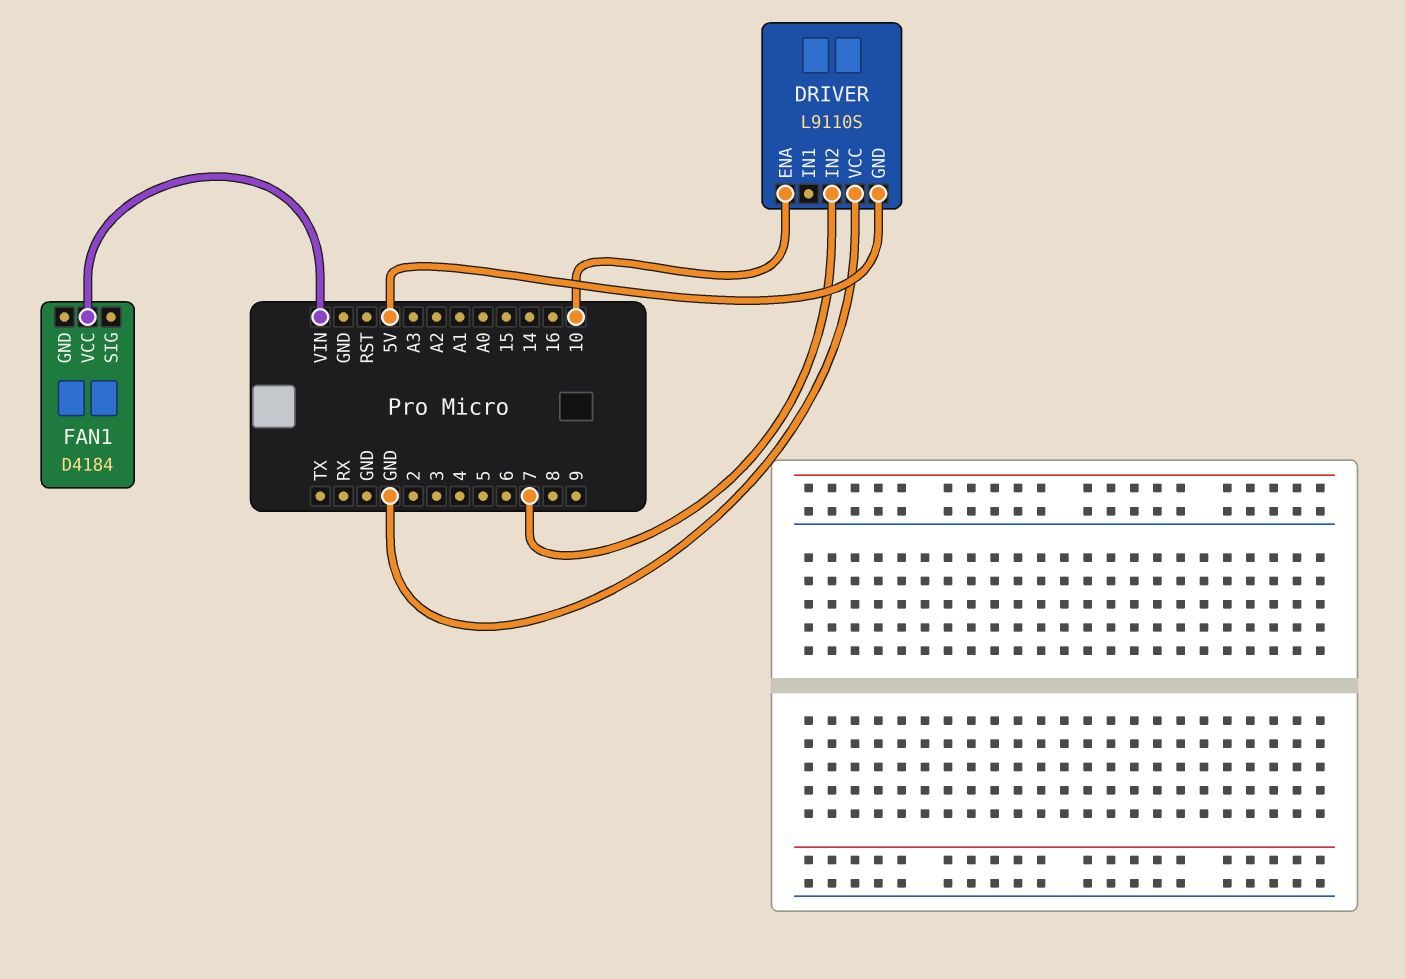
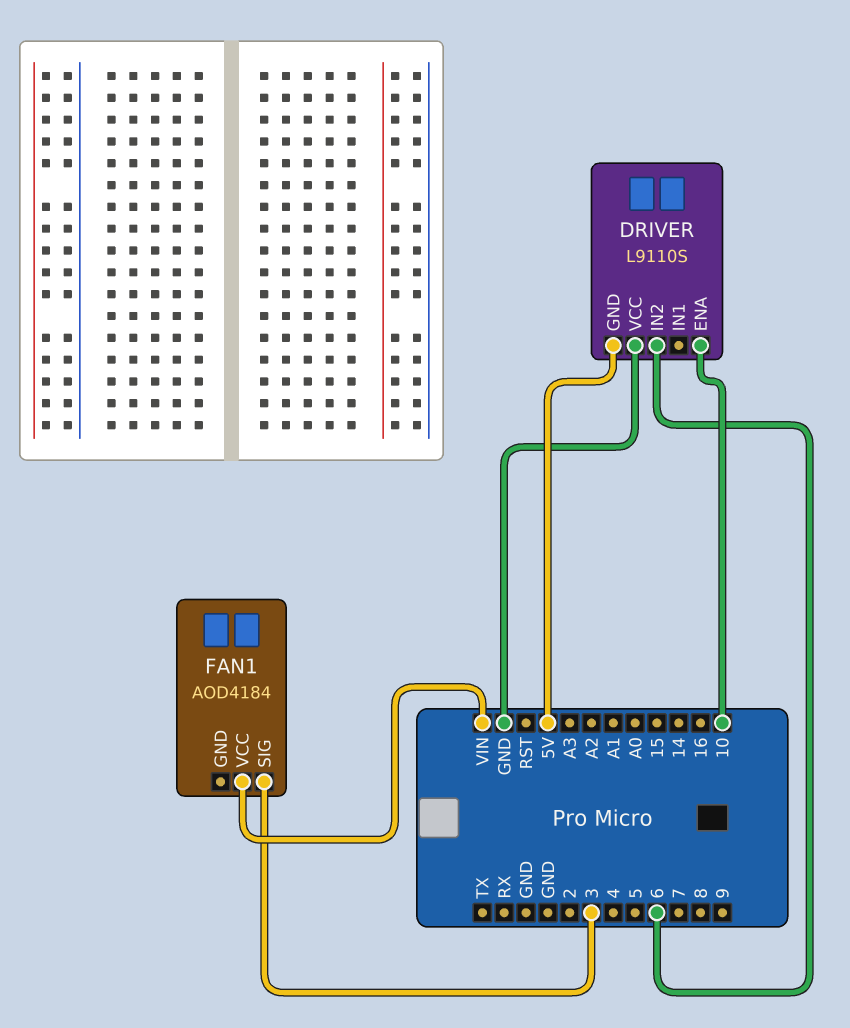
DRIVER pin IN2: 7 -> 6
FAN1: D4184 -> AOD4184
FAN1 pin SIG: none -> 3

